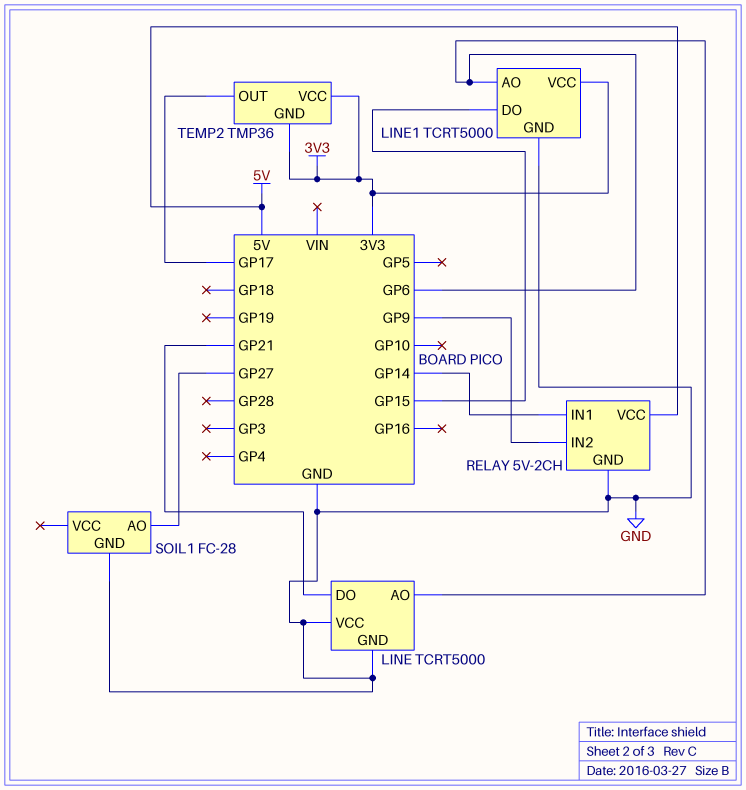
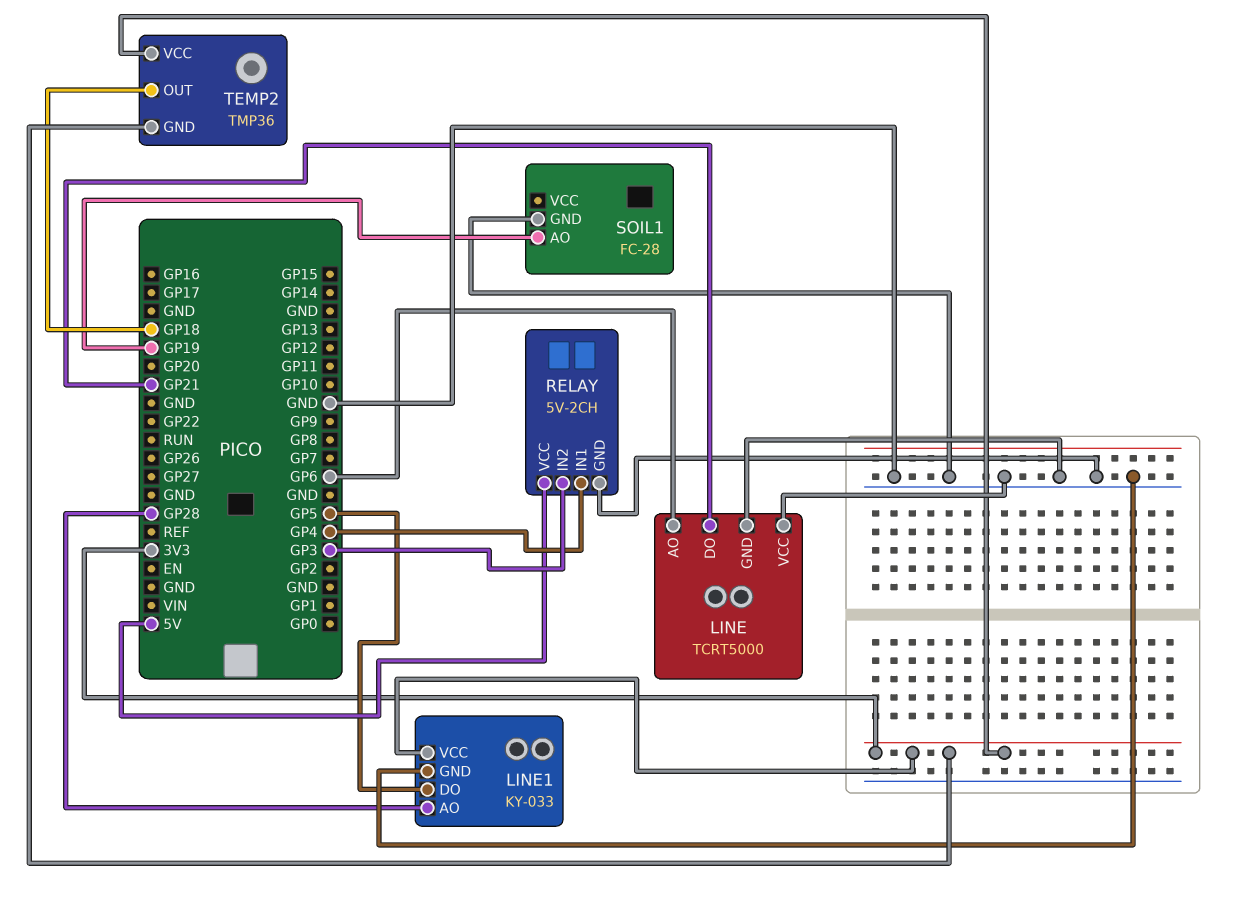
LINE1: TCRT5000 -> KY-033
LINE1 pin AO: GP6 -> GP28
LINE1 pin DO: GP15 -> GP5
RELAY pin IN1: GP14 -> GP4
RELAY pin IN2: GP9 -> GP3
SOIL1 pin AO: GP27 -> GP19
TEMP2 pin OUT: GP17 -> GP18

